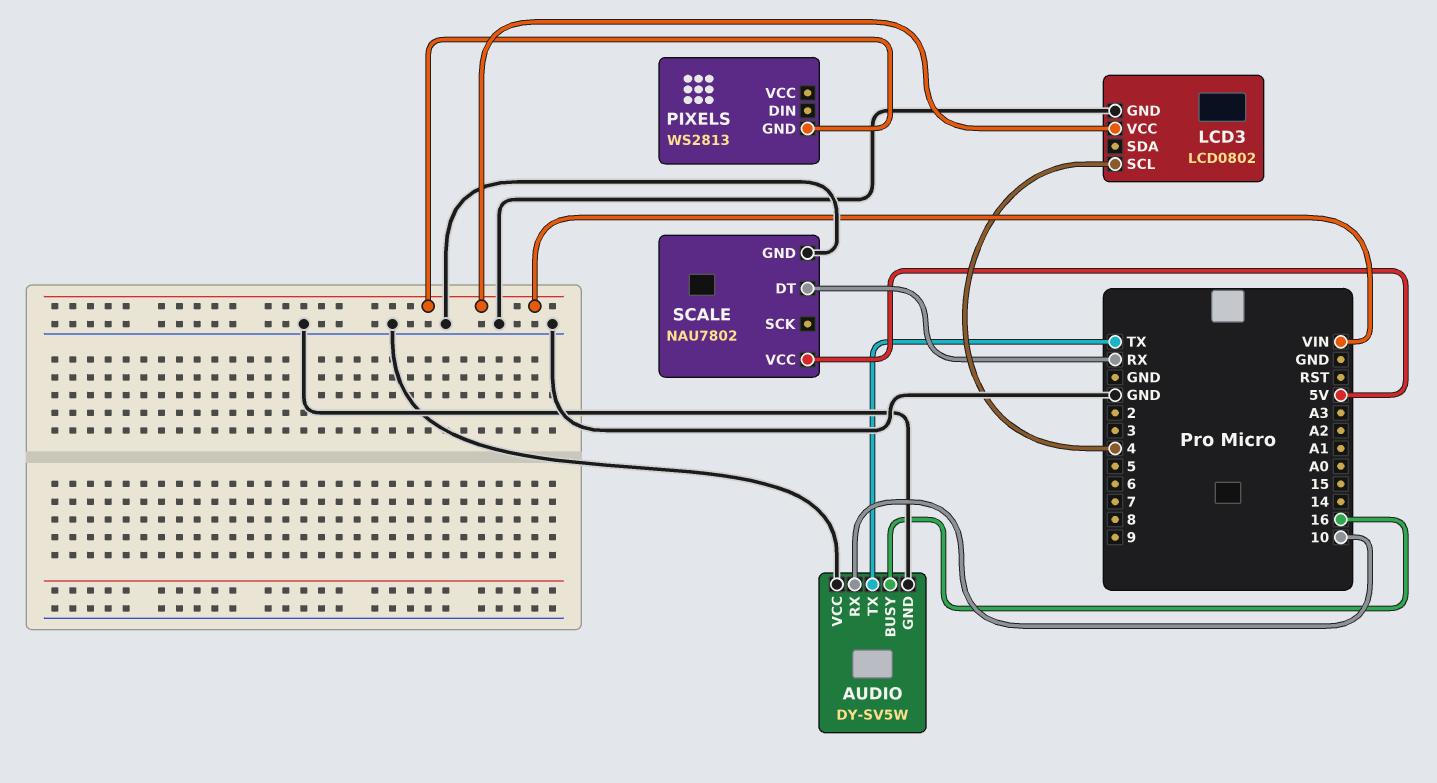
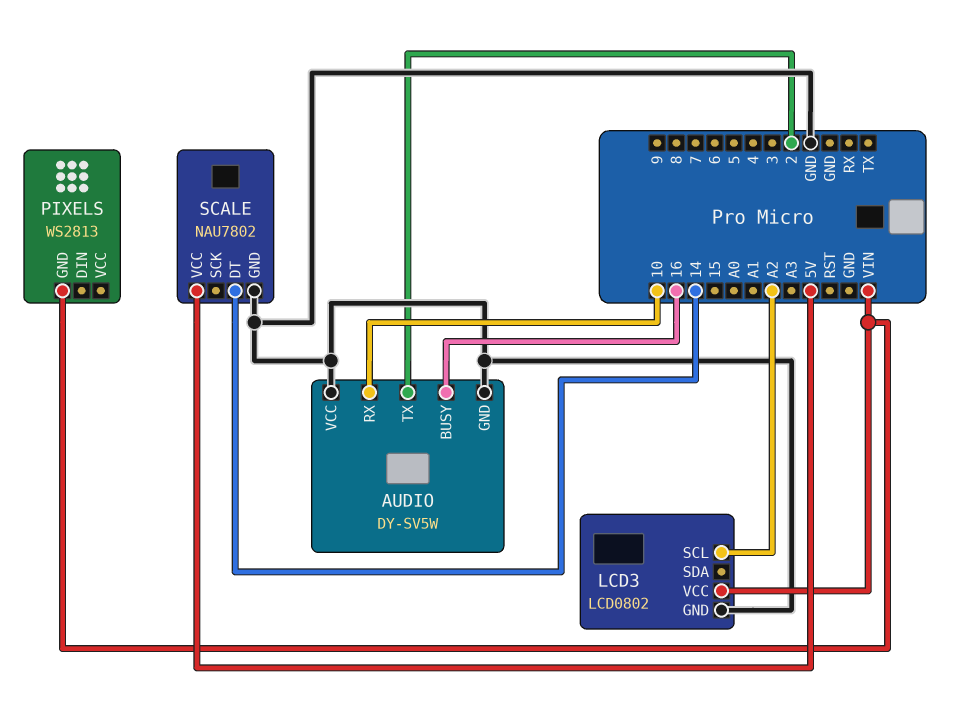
AUDIO pin TX: TX -> 2
LCD3 pin SCL: 4 -> A2
SCALE pin DT: RX -> 14

